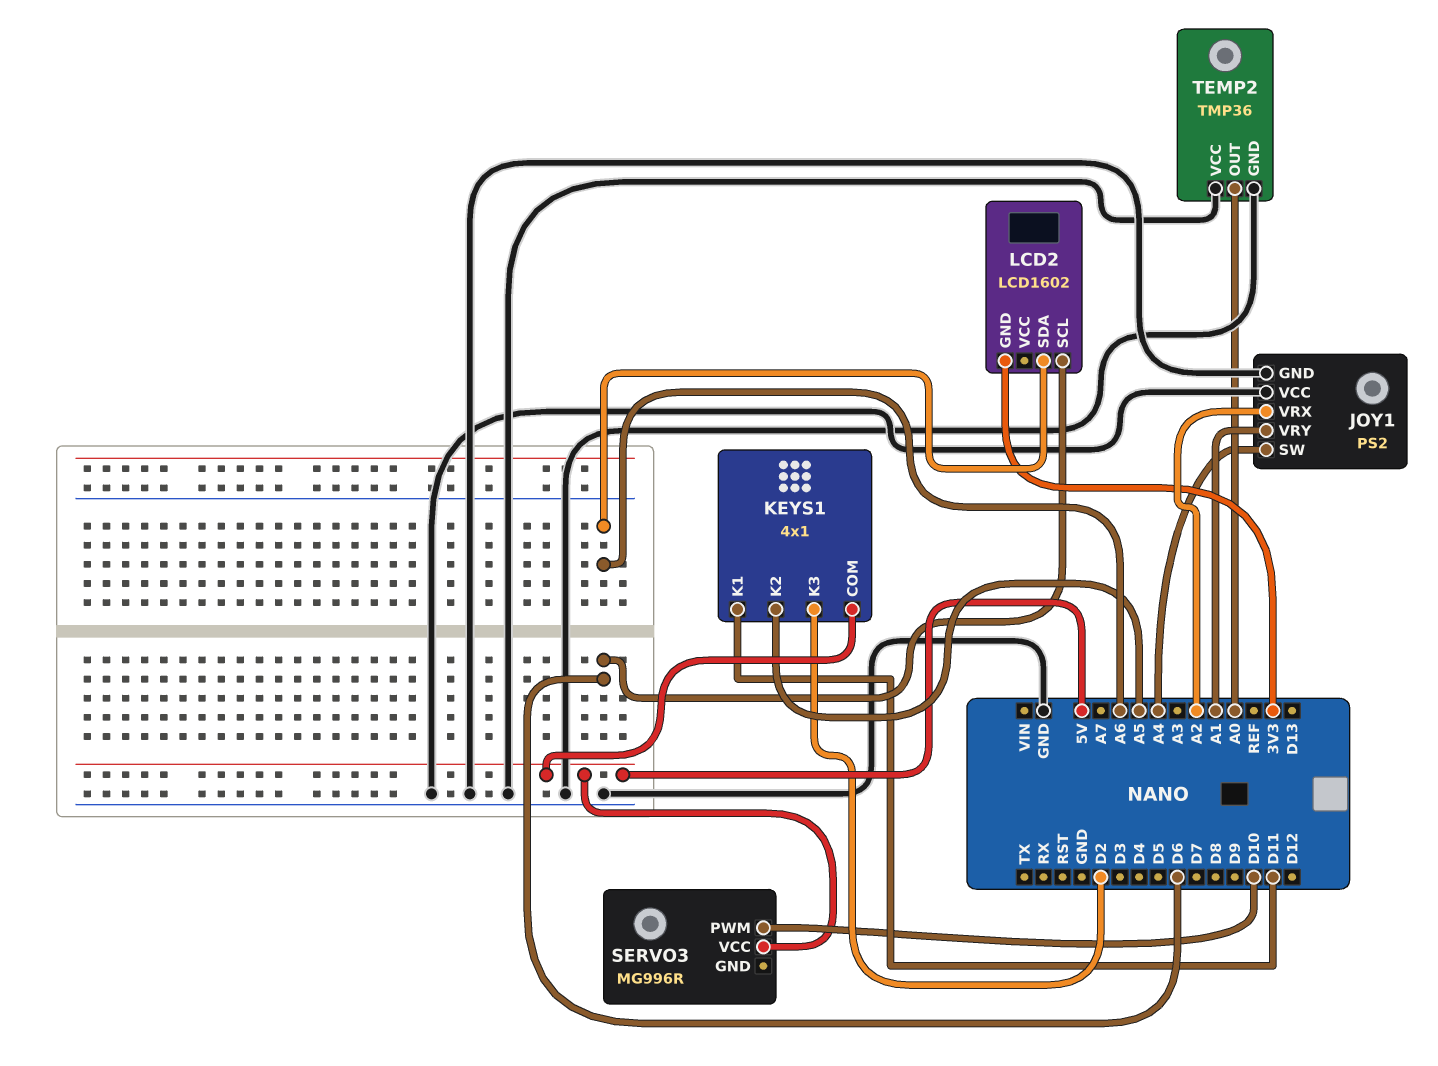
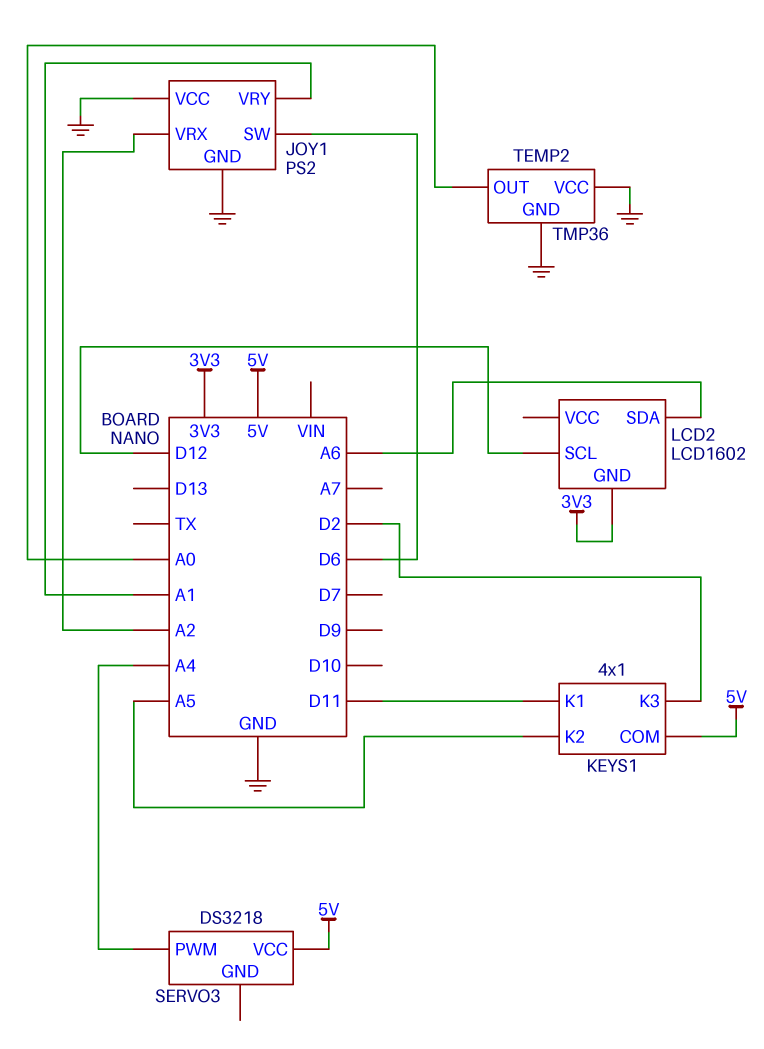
JOY1 pin SW: A4 -> D6
LCD2 pin SCL: D6 -> D12
SERVO3: MG996R -> DS3218
SERVO3 pin PWM: D10 -> A4

